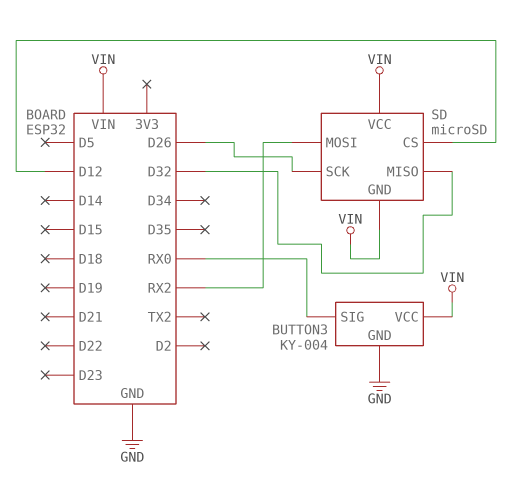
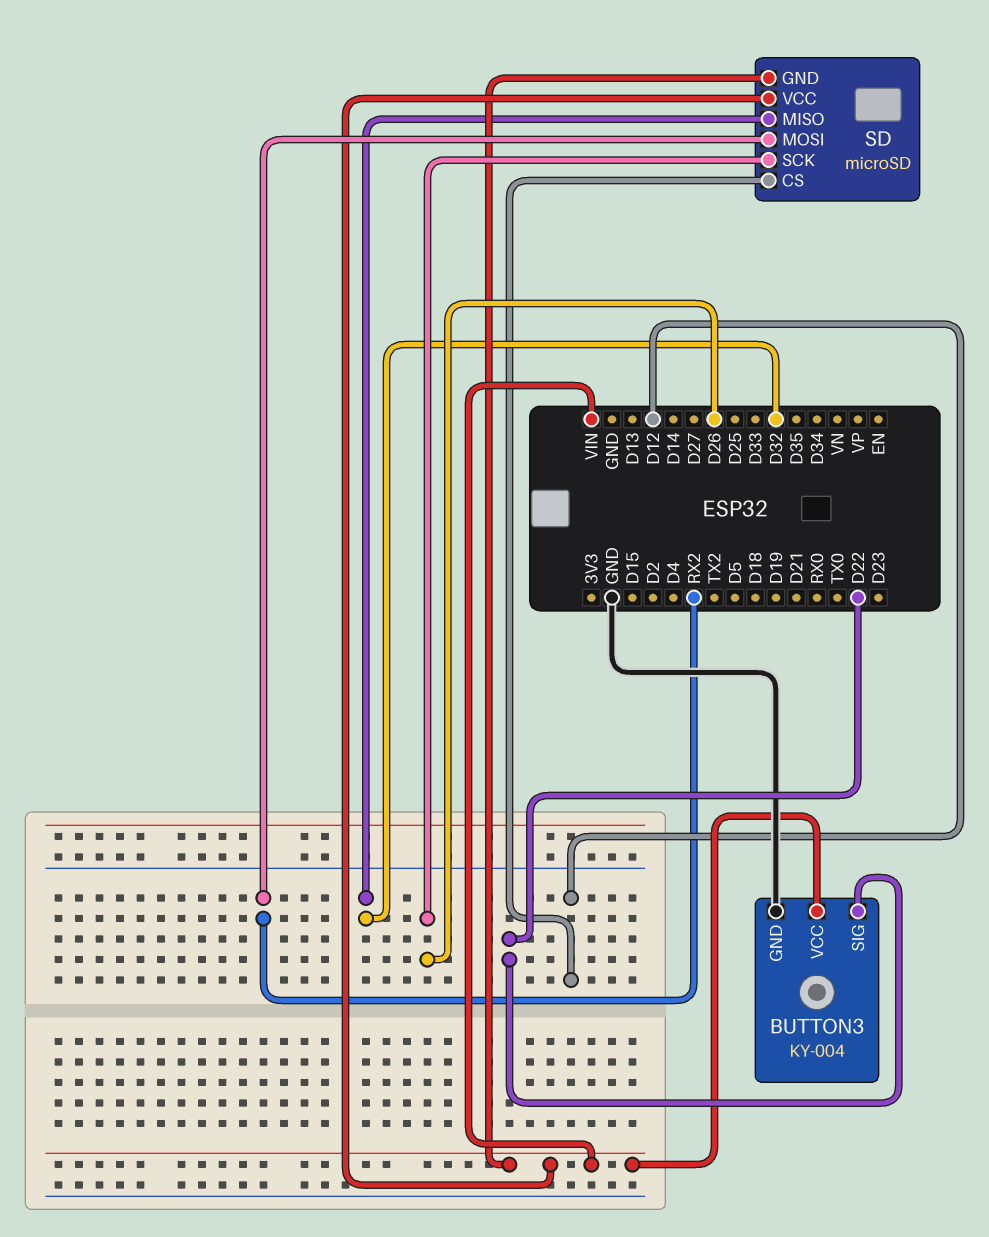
BUTTON3 pin SIG: RX0 -> D22

